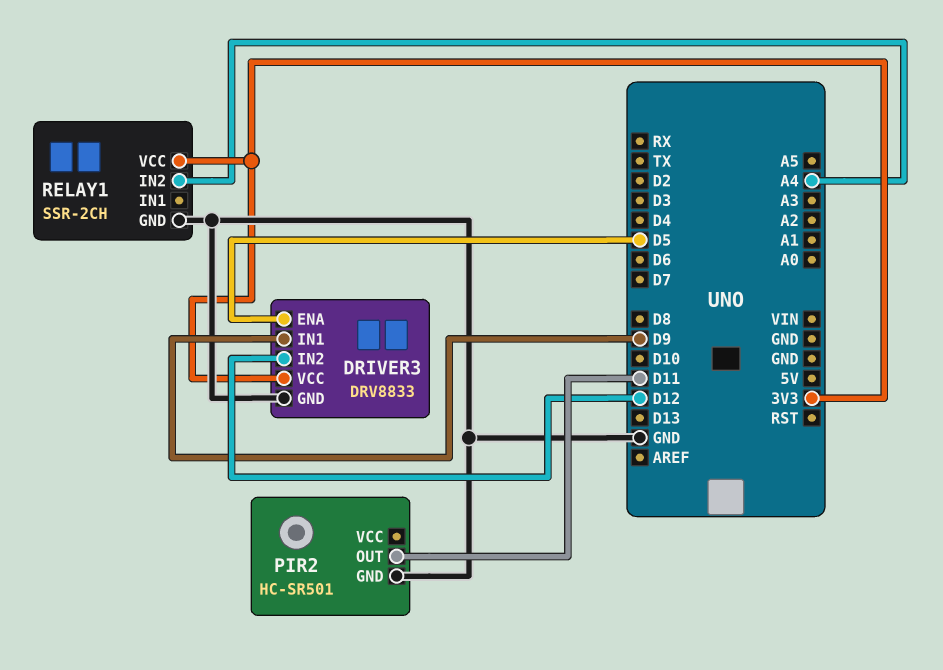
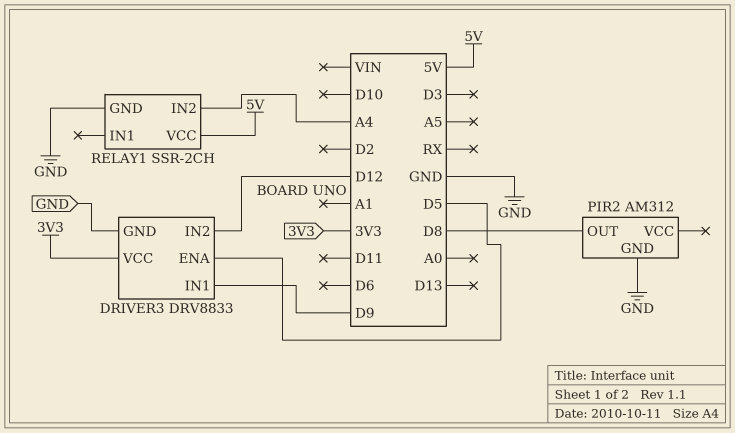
PIR2: HC-SR501 -> AM312
PIR2 pin OUT: D11 -> D8
RELAY1 pin VCC: 3V3 -> 5V

